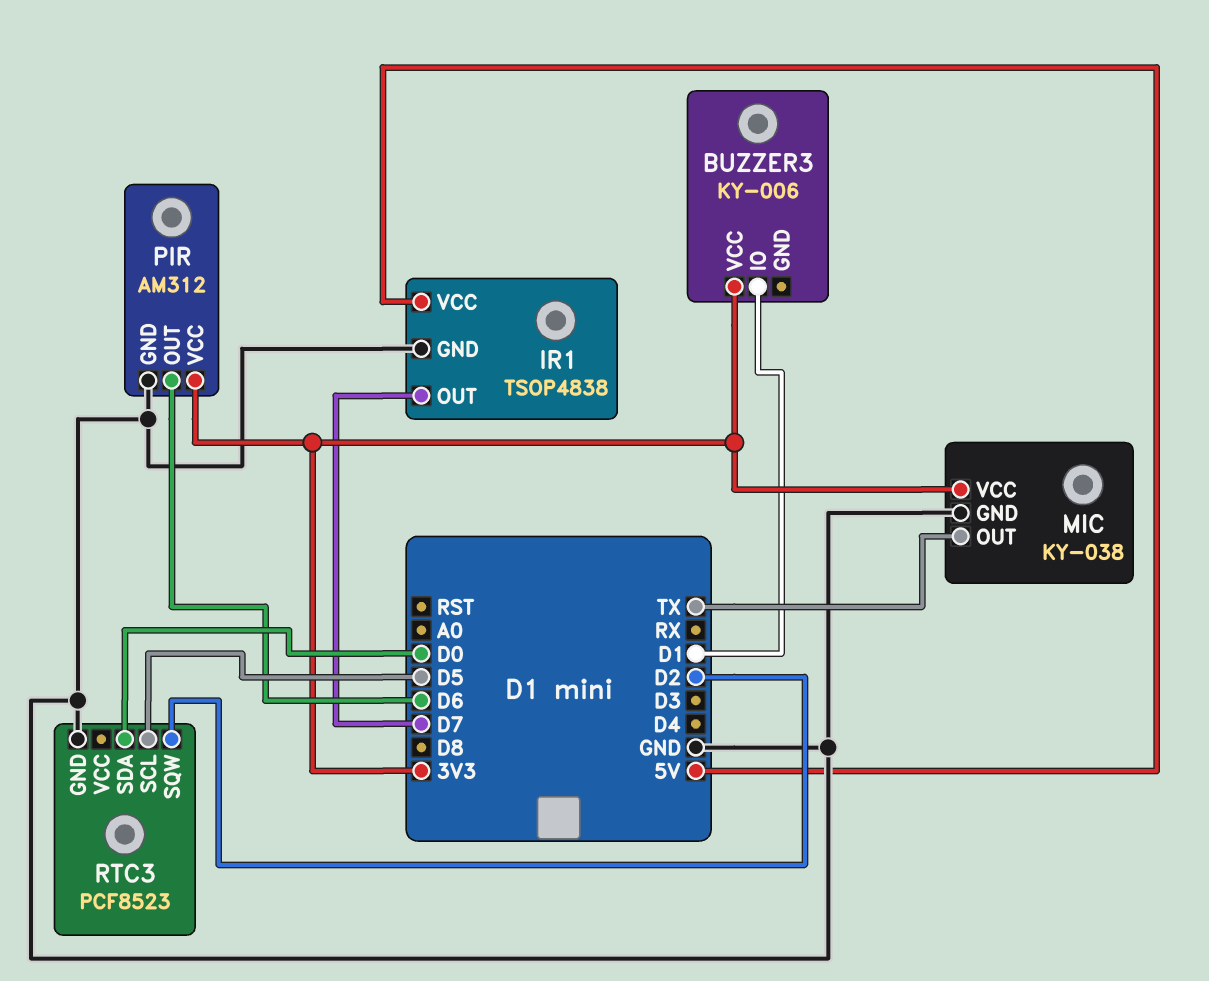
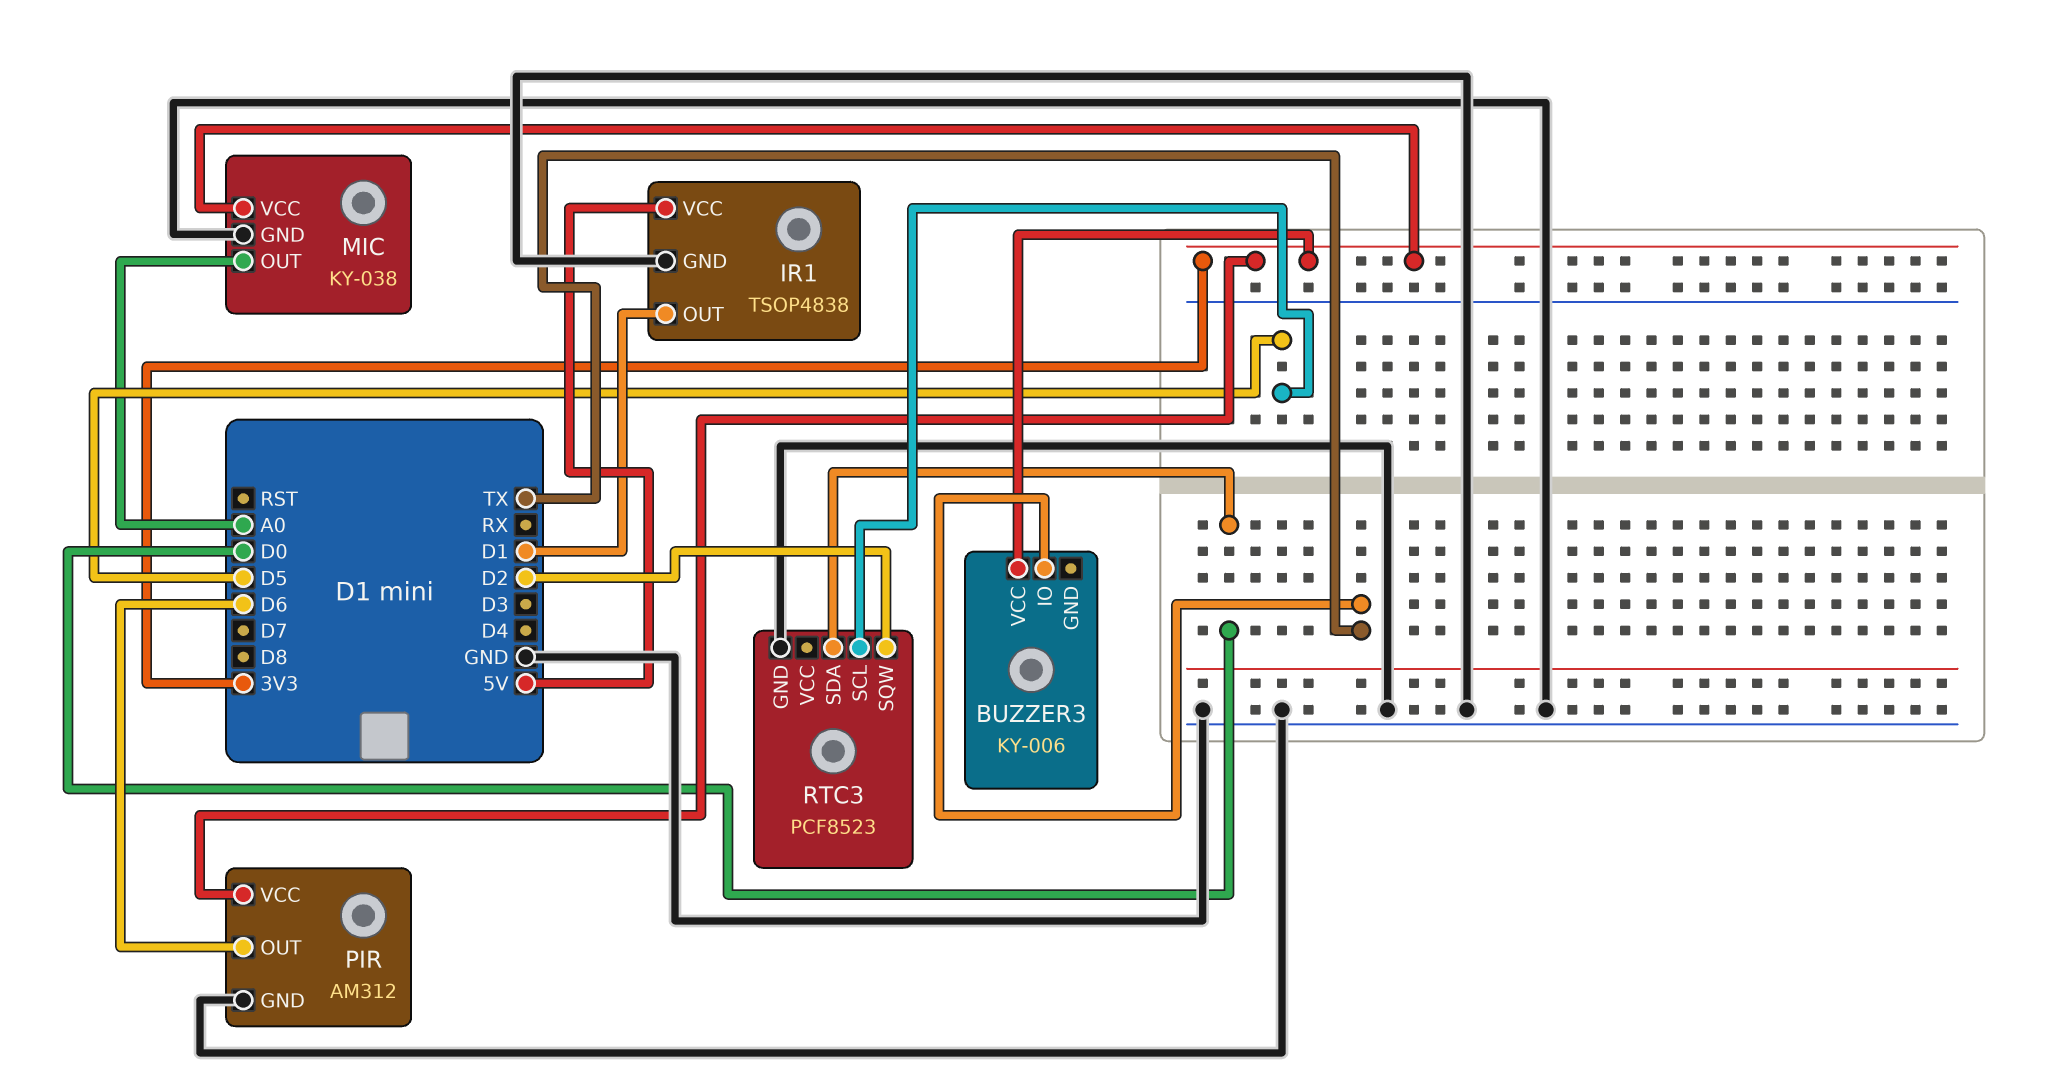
BUZZER3 pin IO: D1 -> TX
IR1 pin OUT: D7 -> D1
MIC pin OUT: TX -> A0

